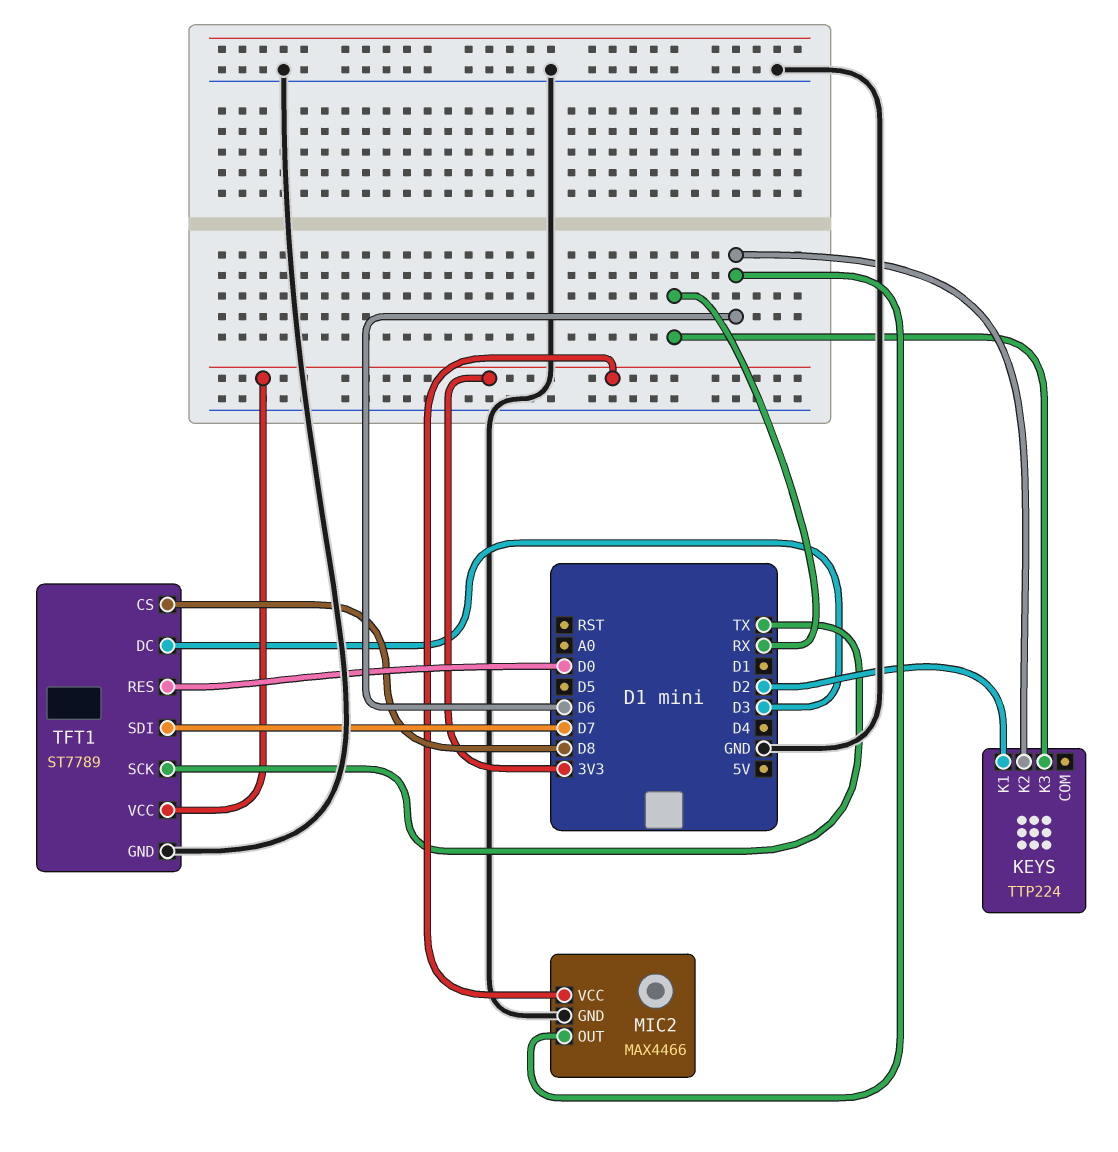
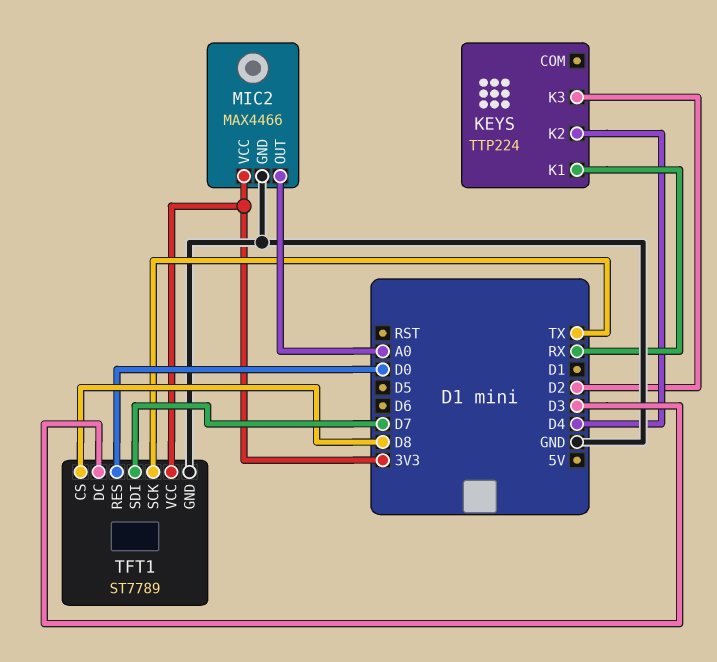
KEYS pin K1: D2 -> RX
KEYS pin K2: D6 -> D4
KEYS pin K3: RX -> D2
MIC2 pin OUT: D6 -> A0

